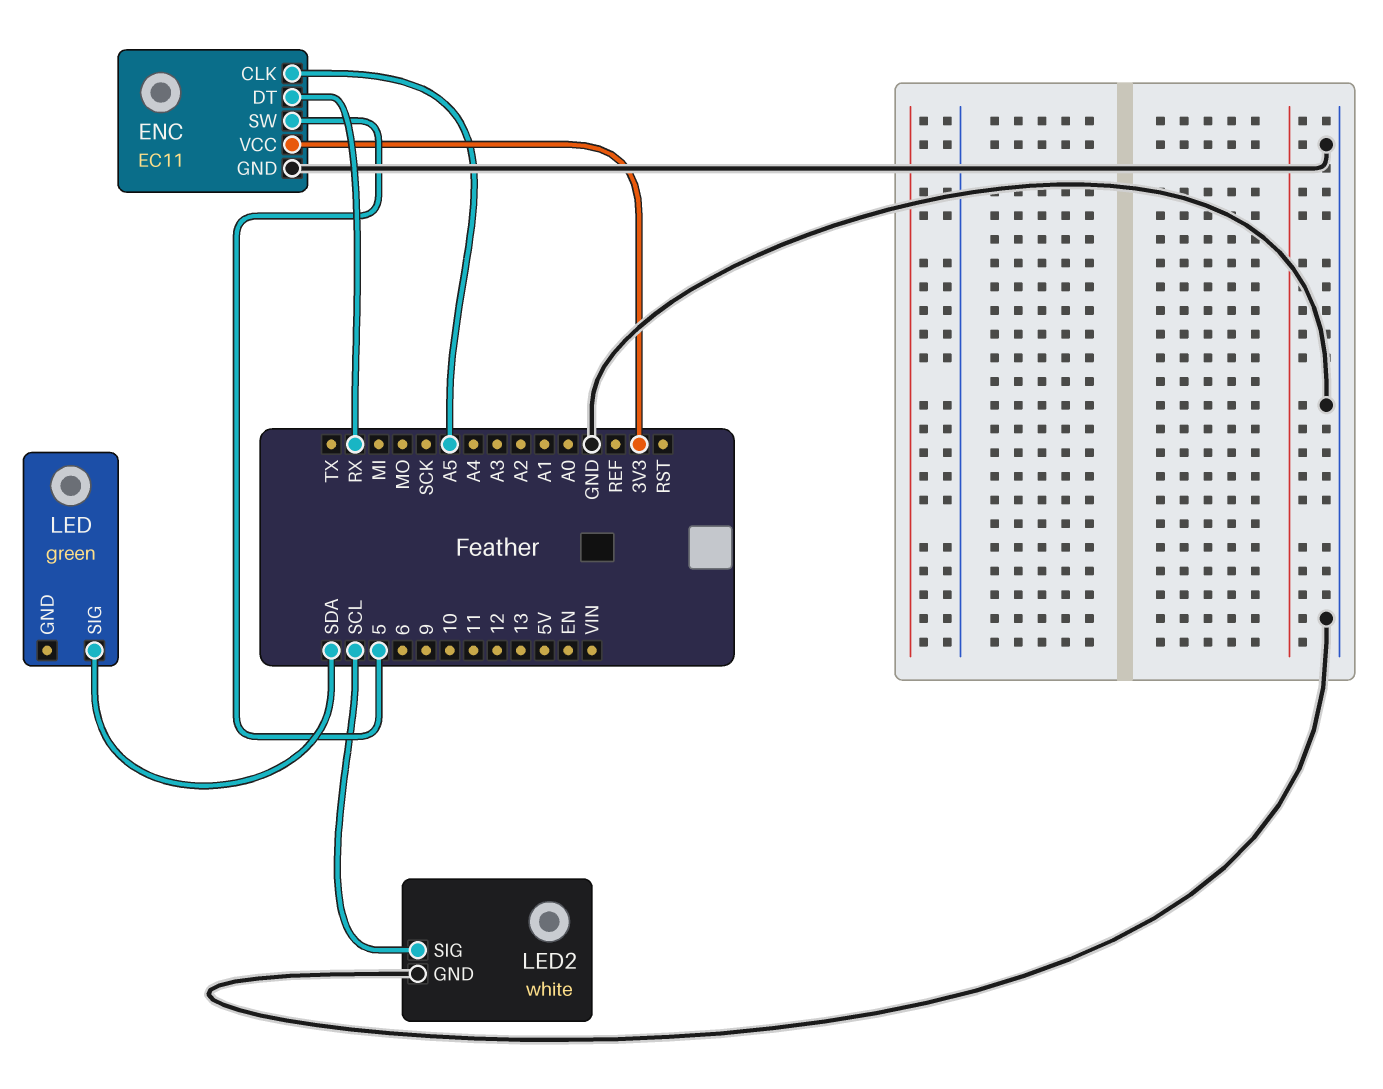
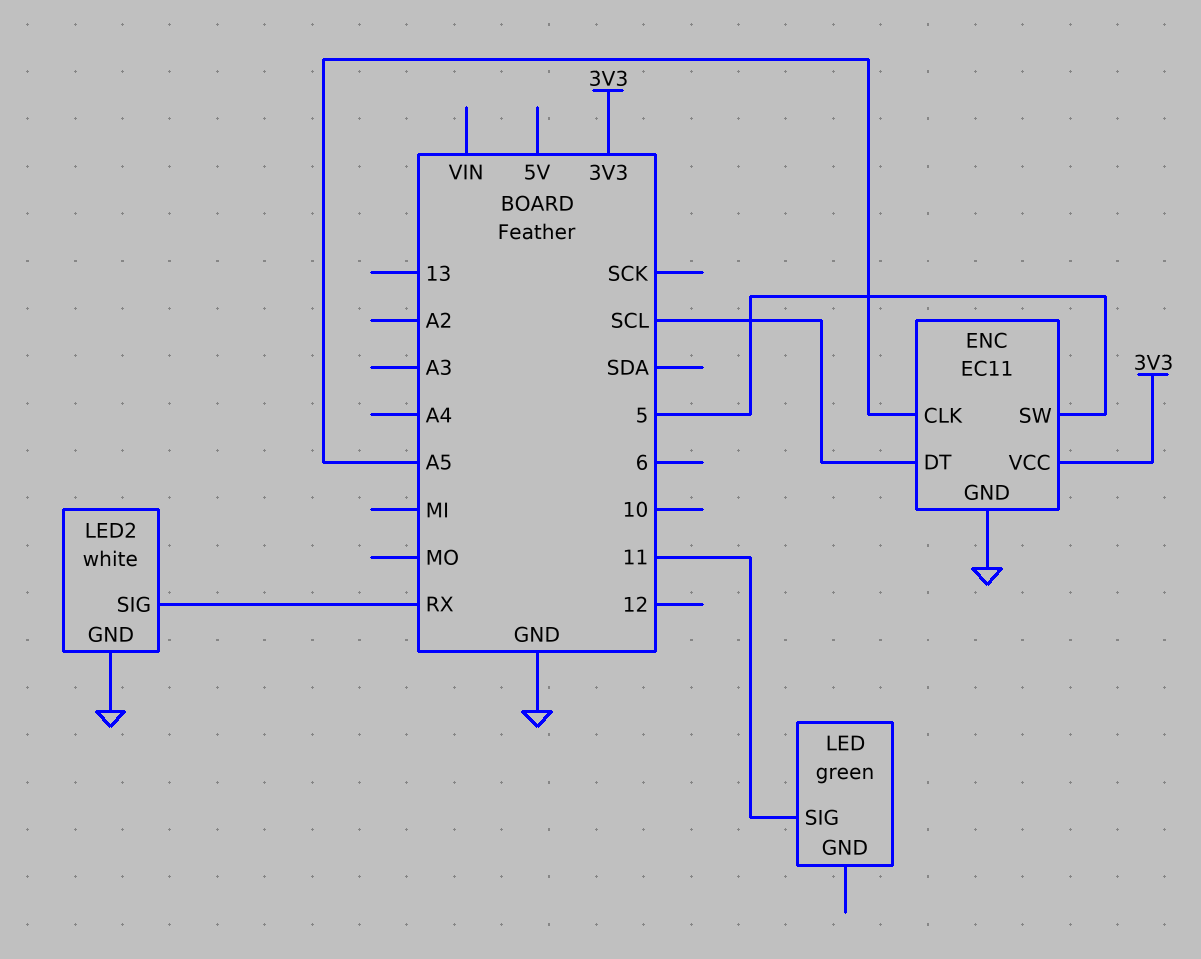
ENC pin DT: RX -> SCL
LED pin SIG: SDA -> 11
LED2 pin SIG: SCL -> RX

